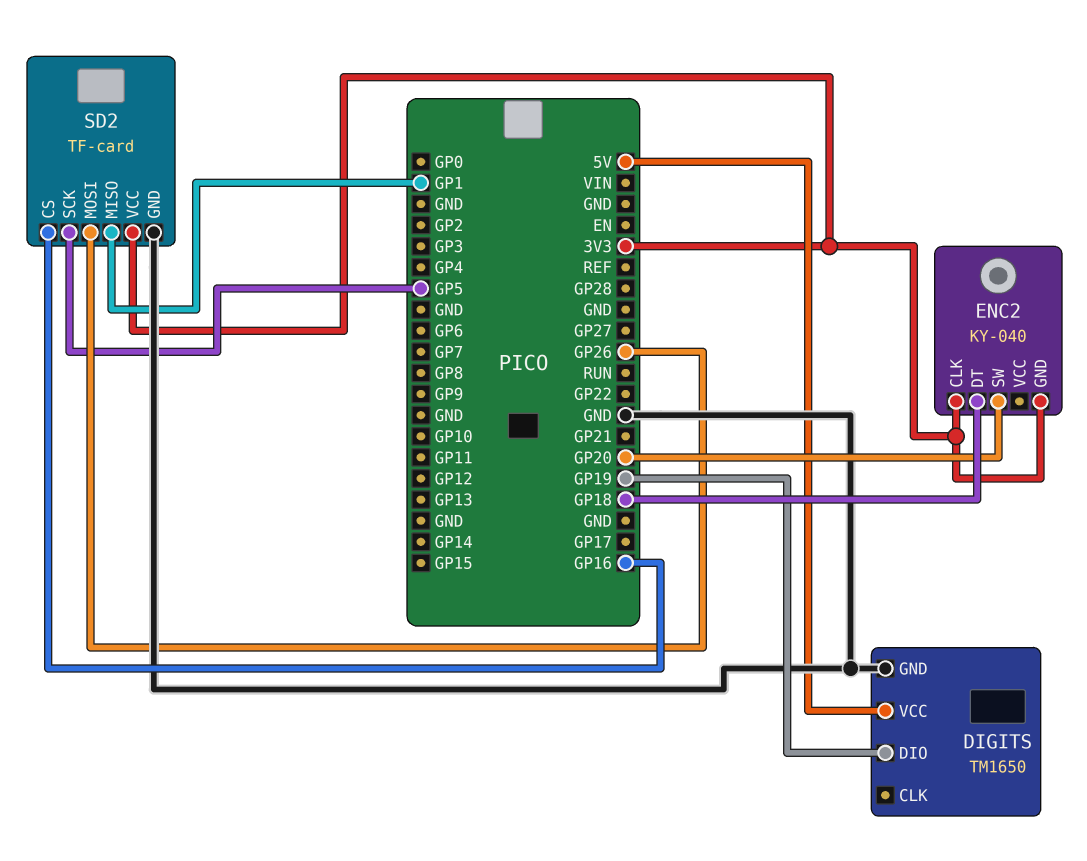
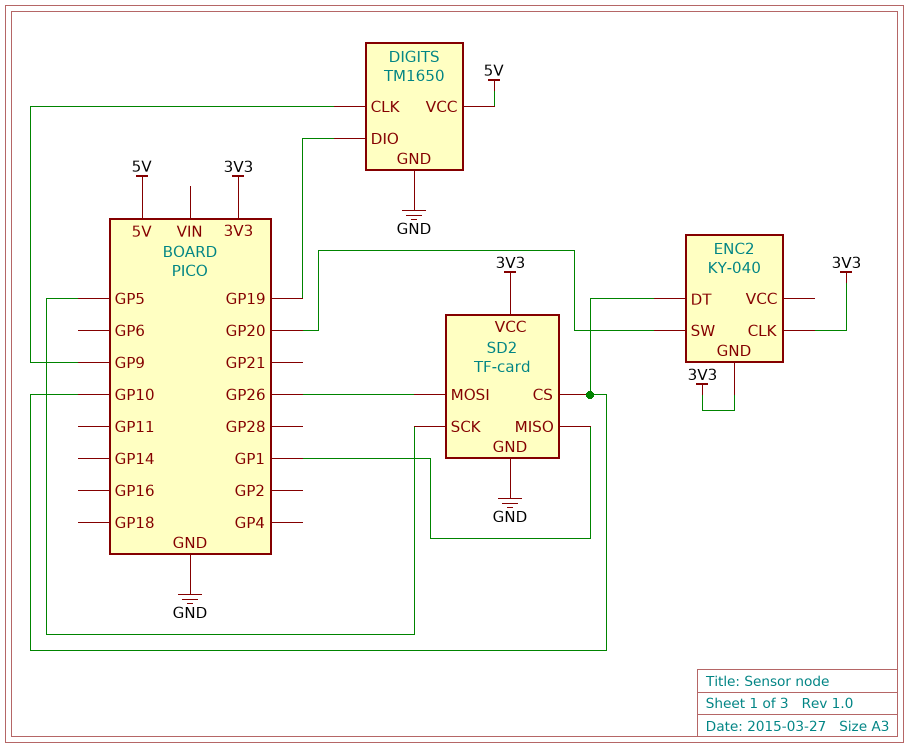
DIGITS pin CLK: none -> GP9
ENC2 pin DT: GP18 -> GP10
SD2 pin CS: GP16 -> GP10

